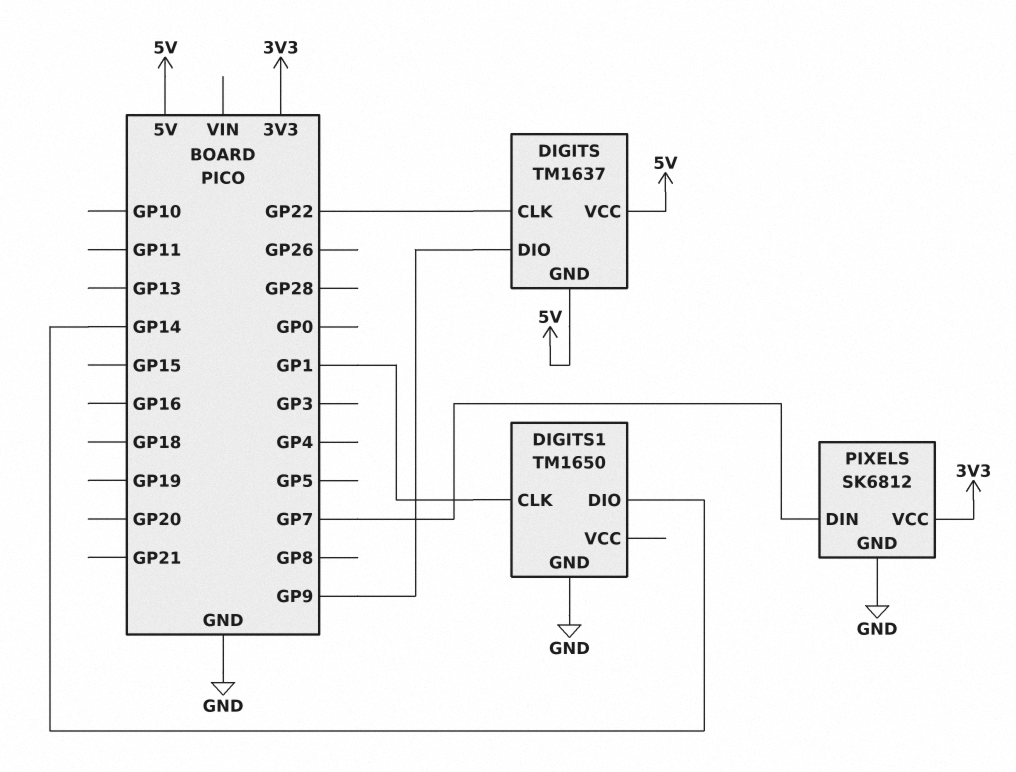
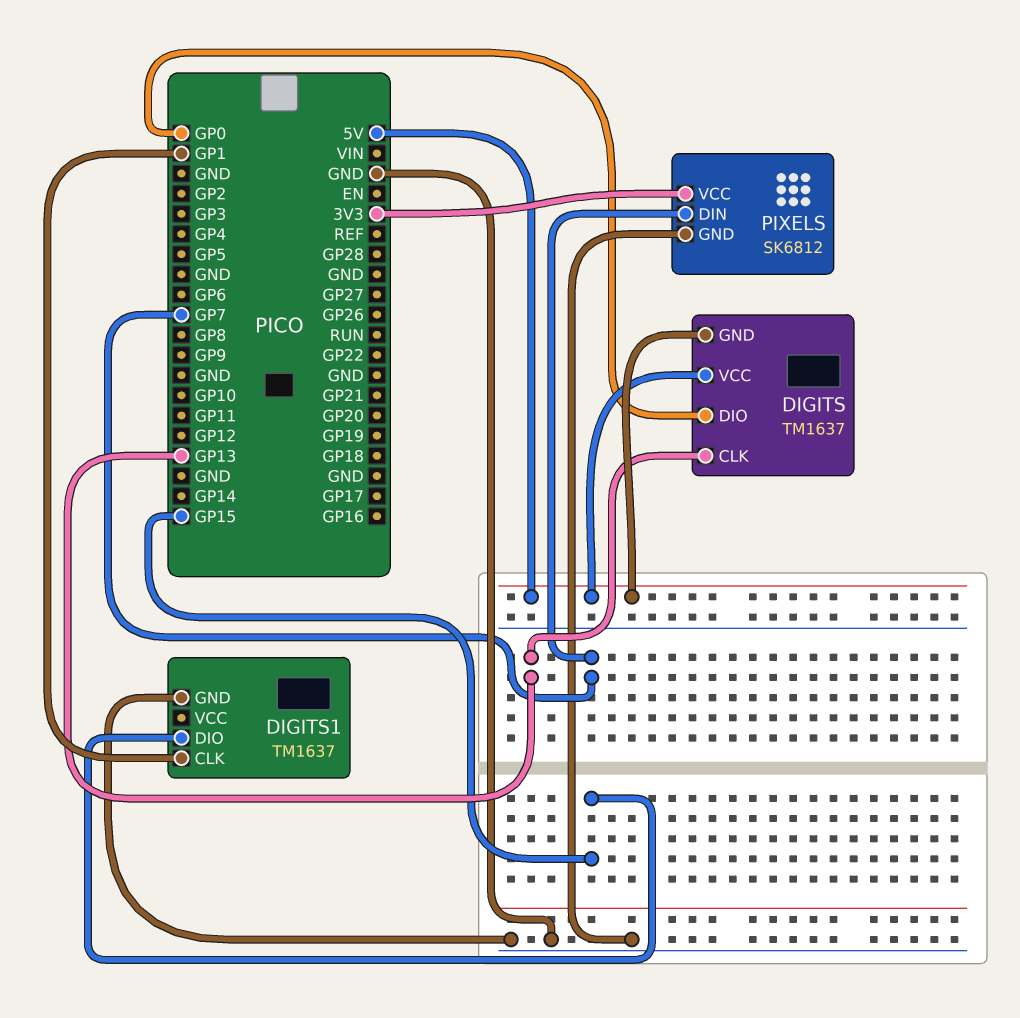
DIGITS pin CLK: GP22 -> GP13
DIGITS pin DIO: GP9 -> GP0
DIGITS1: TM1650 -> TM1637
DIGITS1 pin DIO: GP14 -> GP15

